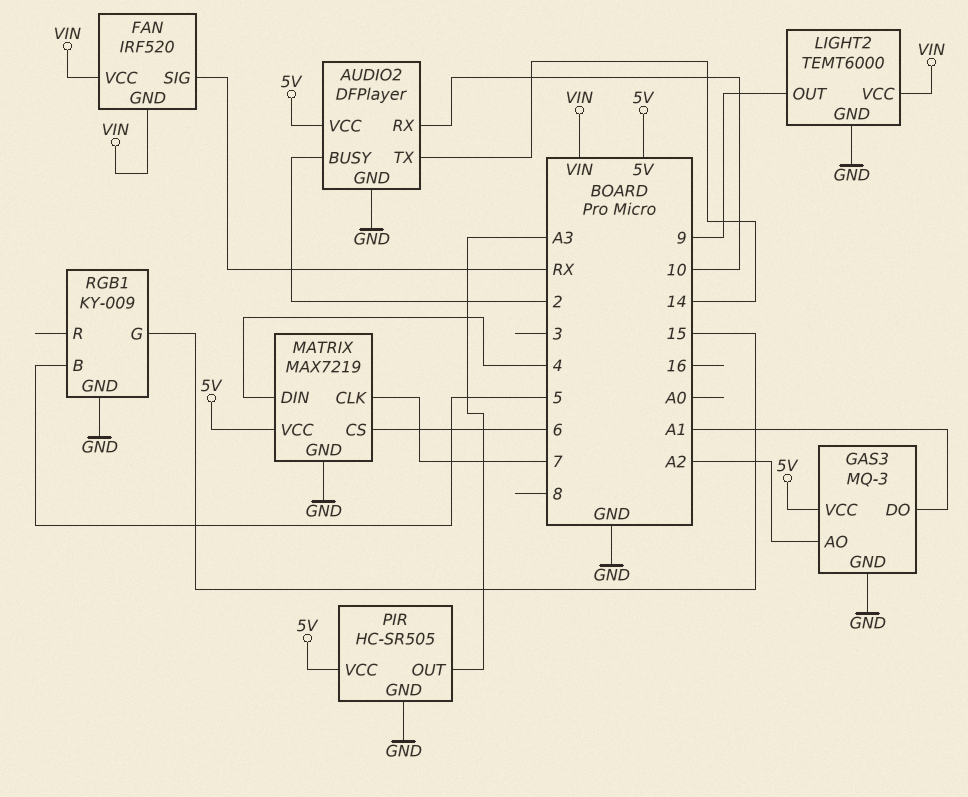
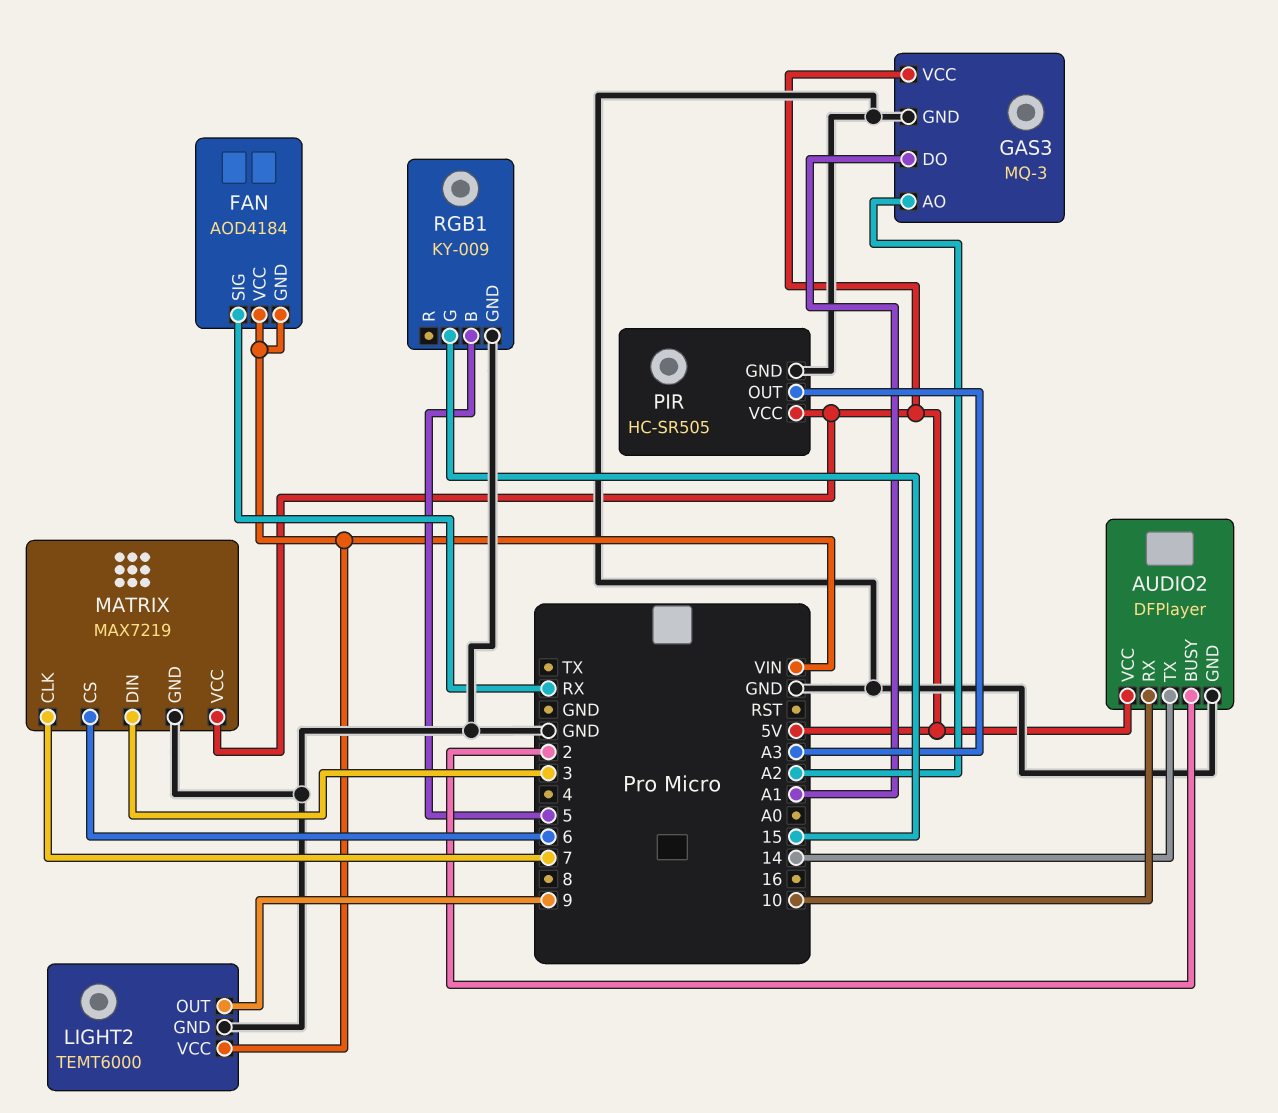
FAN: IRF520 -> AOD4184
MATRIX pin DIN: 4 -> 3

